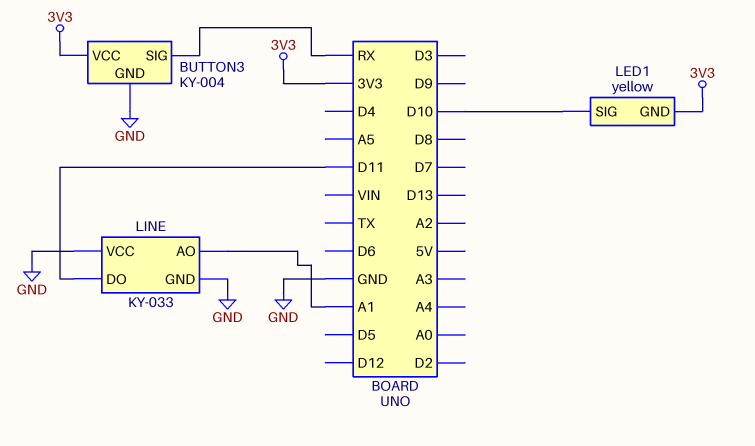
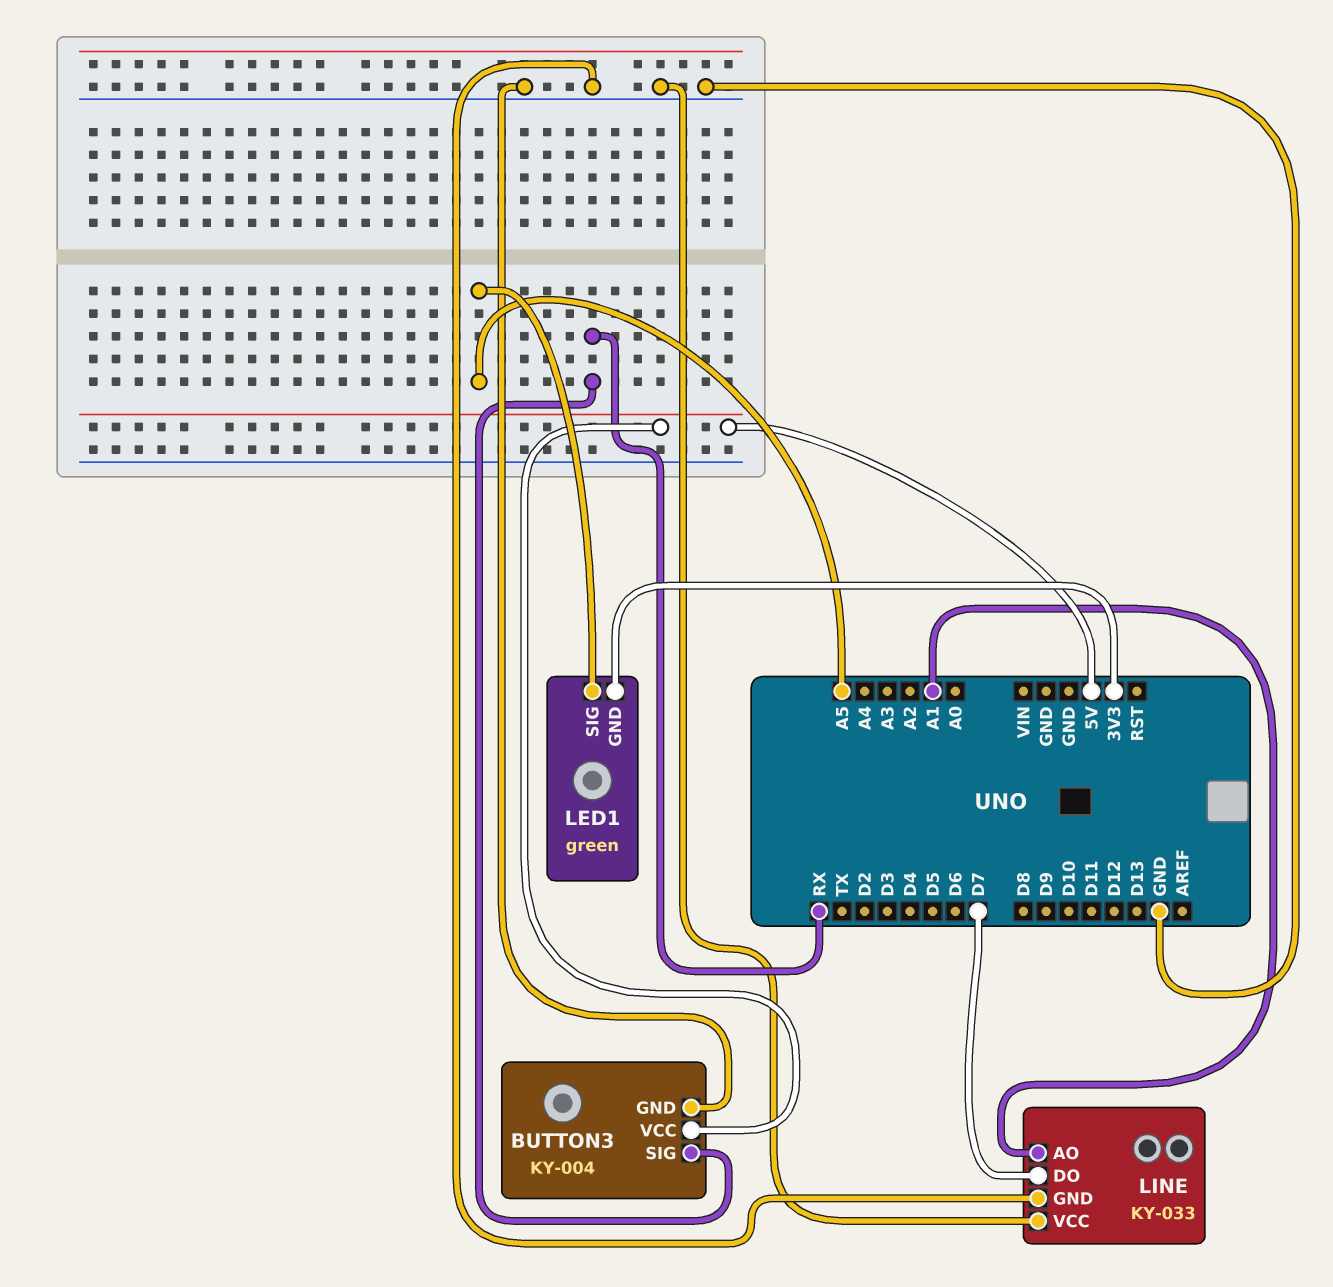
BUTTON3 pin VCC: 3V3 -> 5V
LED1: yellow -> green
LED1 pin SIG: D10 -> A5
LINE pin DO: D11 -> D7

